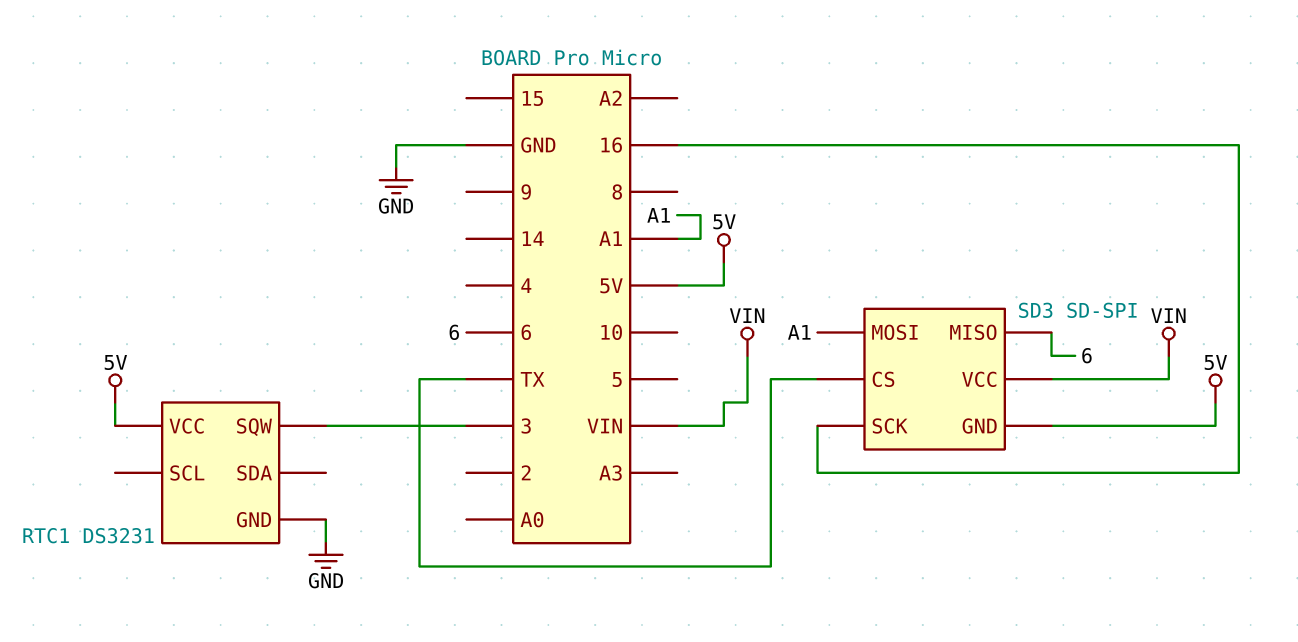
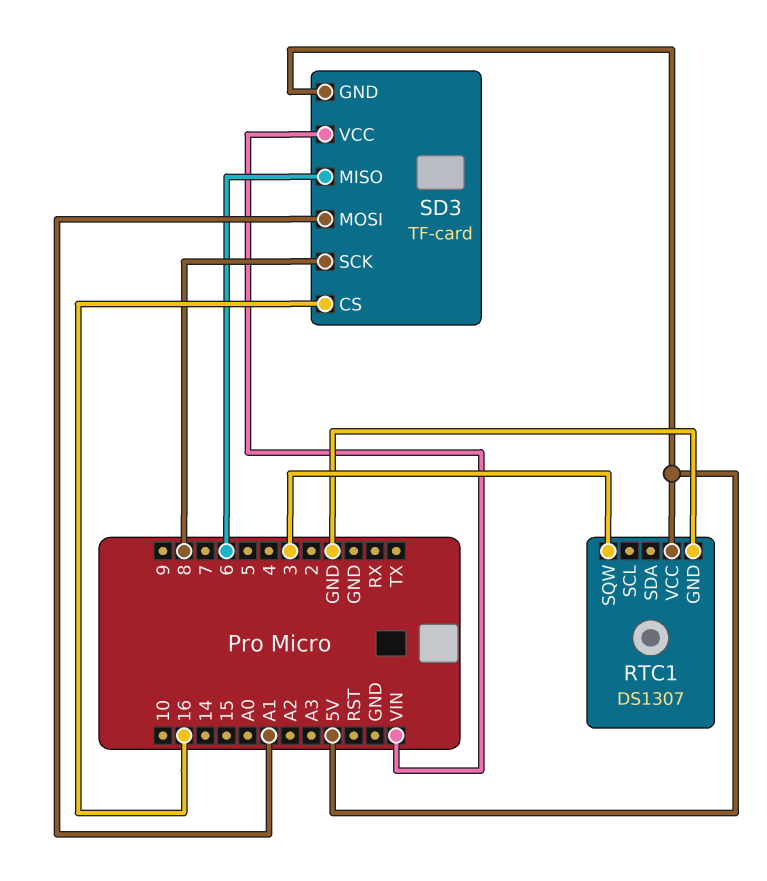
RTC1: DS3231 -> DS1307
SD3: SD-SPI -> TF-card
SD3 pin CS: TX -> 16
SD3 pin SCK: 16 -> 8

